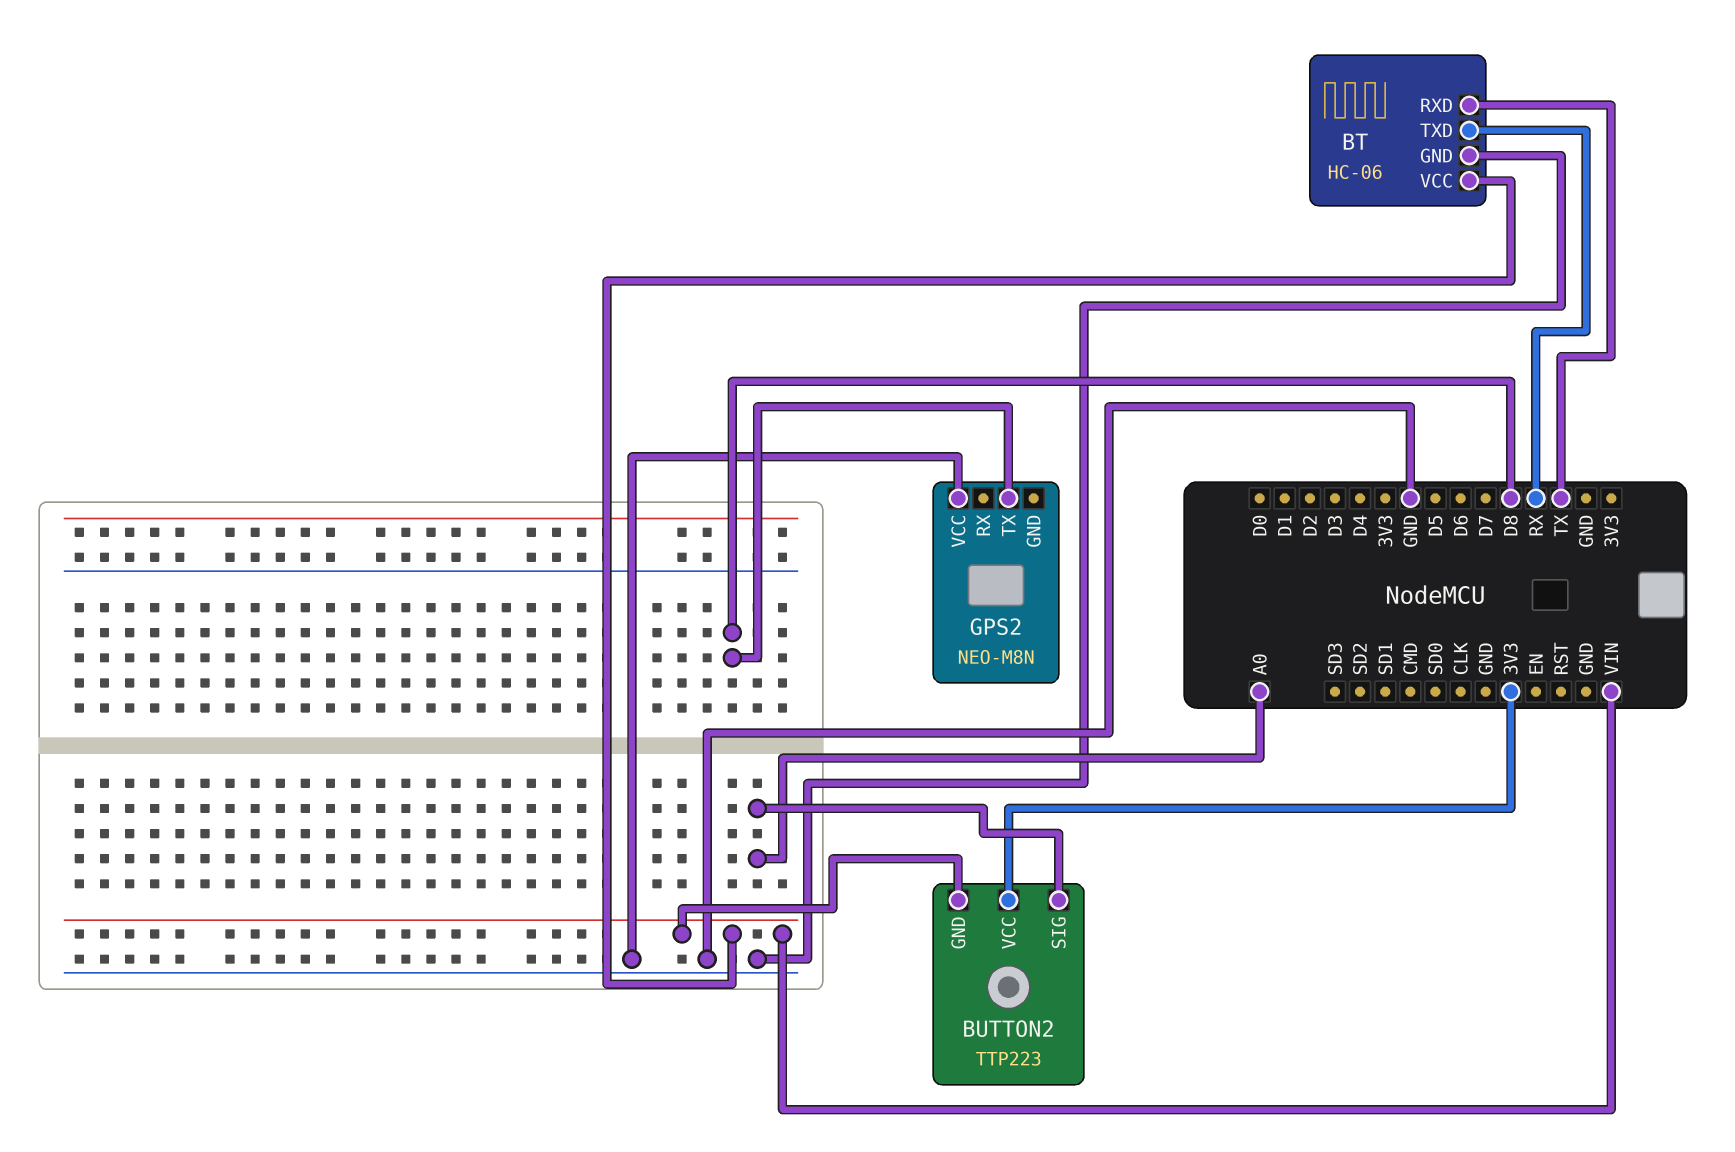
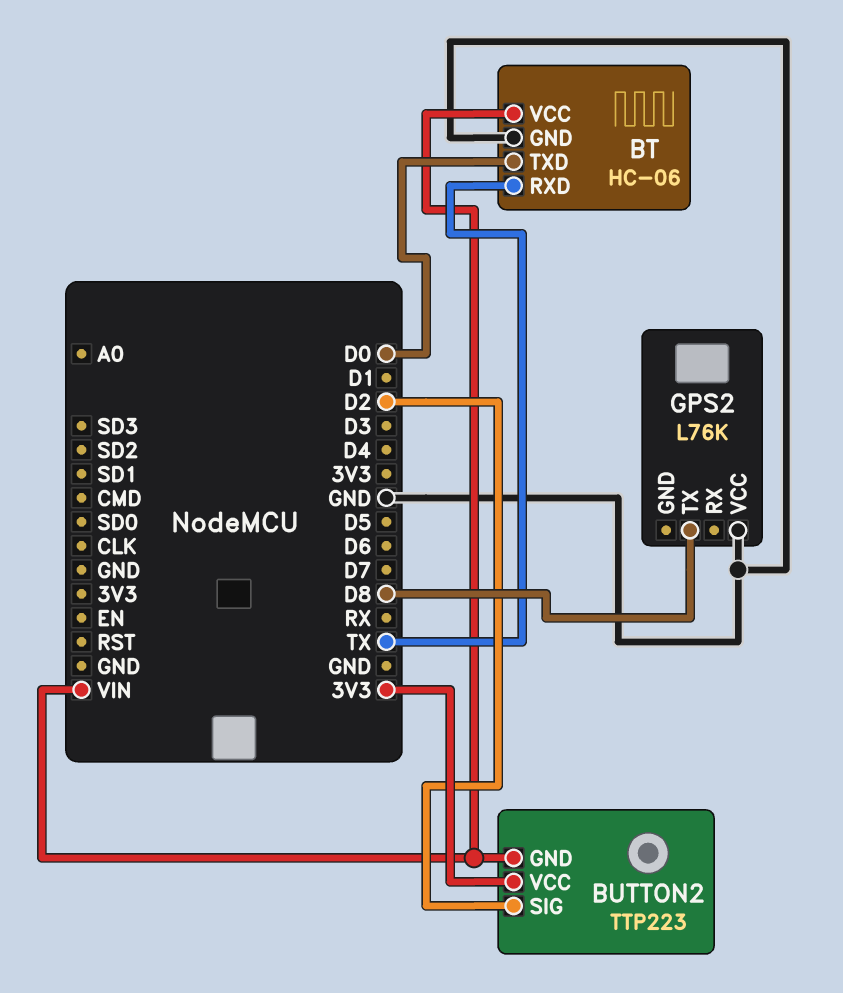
BT pin TXD: RX -> D0
BUTTON2 pin SIG: A0 -> D2
GPS2: NEO-M8N -> L76K

